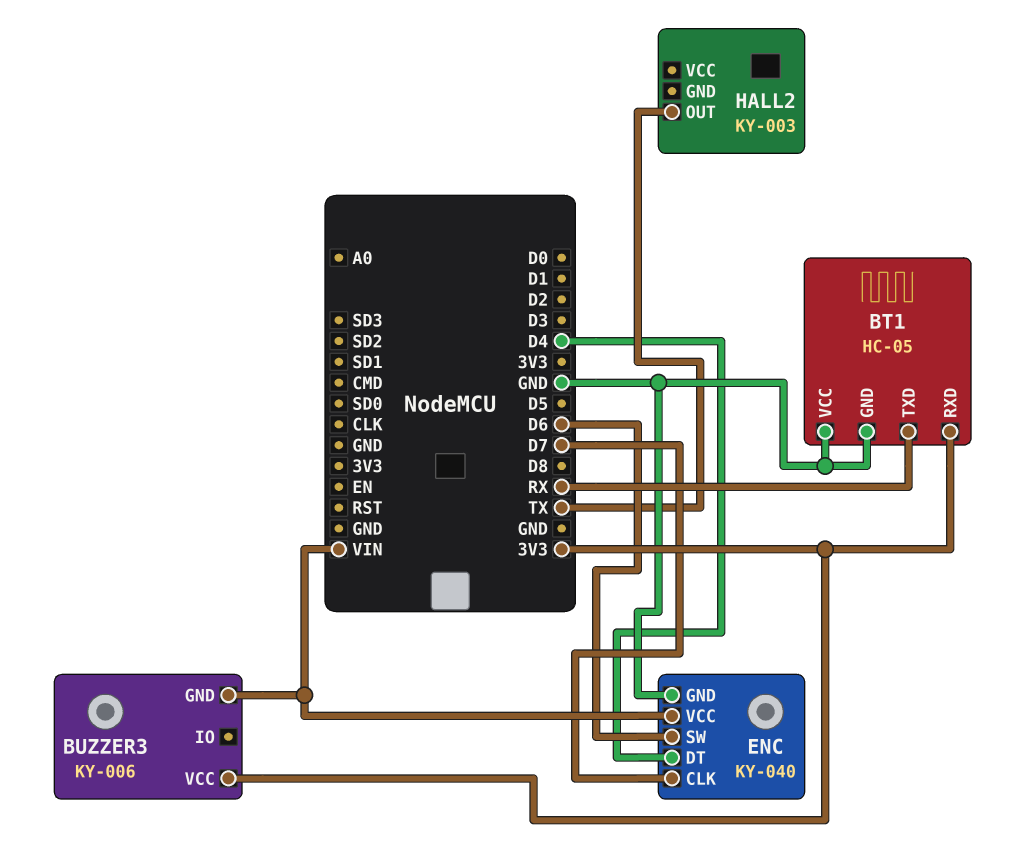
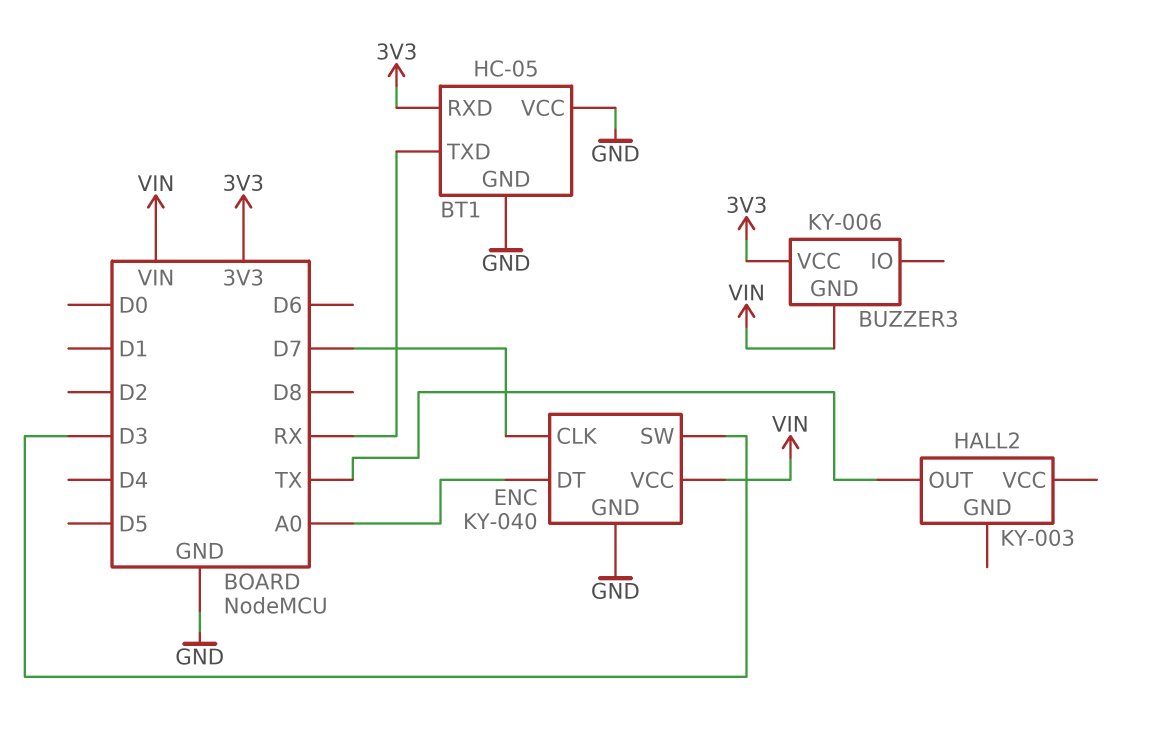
ENC pin DT: D4 -> A0
ENC pin SW: D6 -> D3

